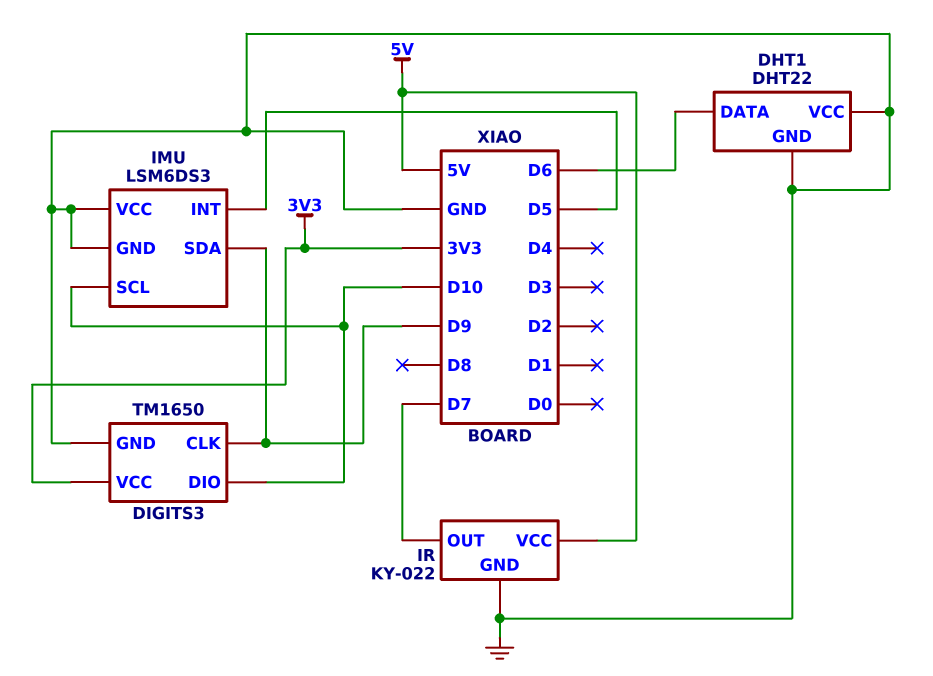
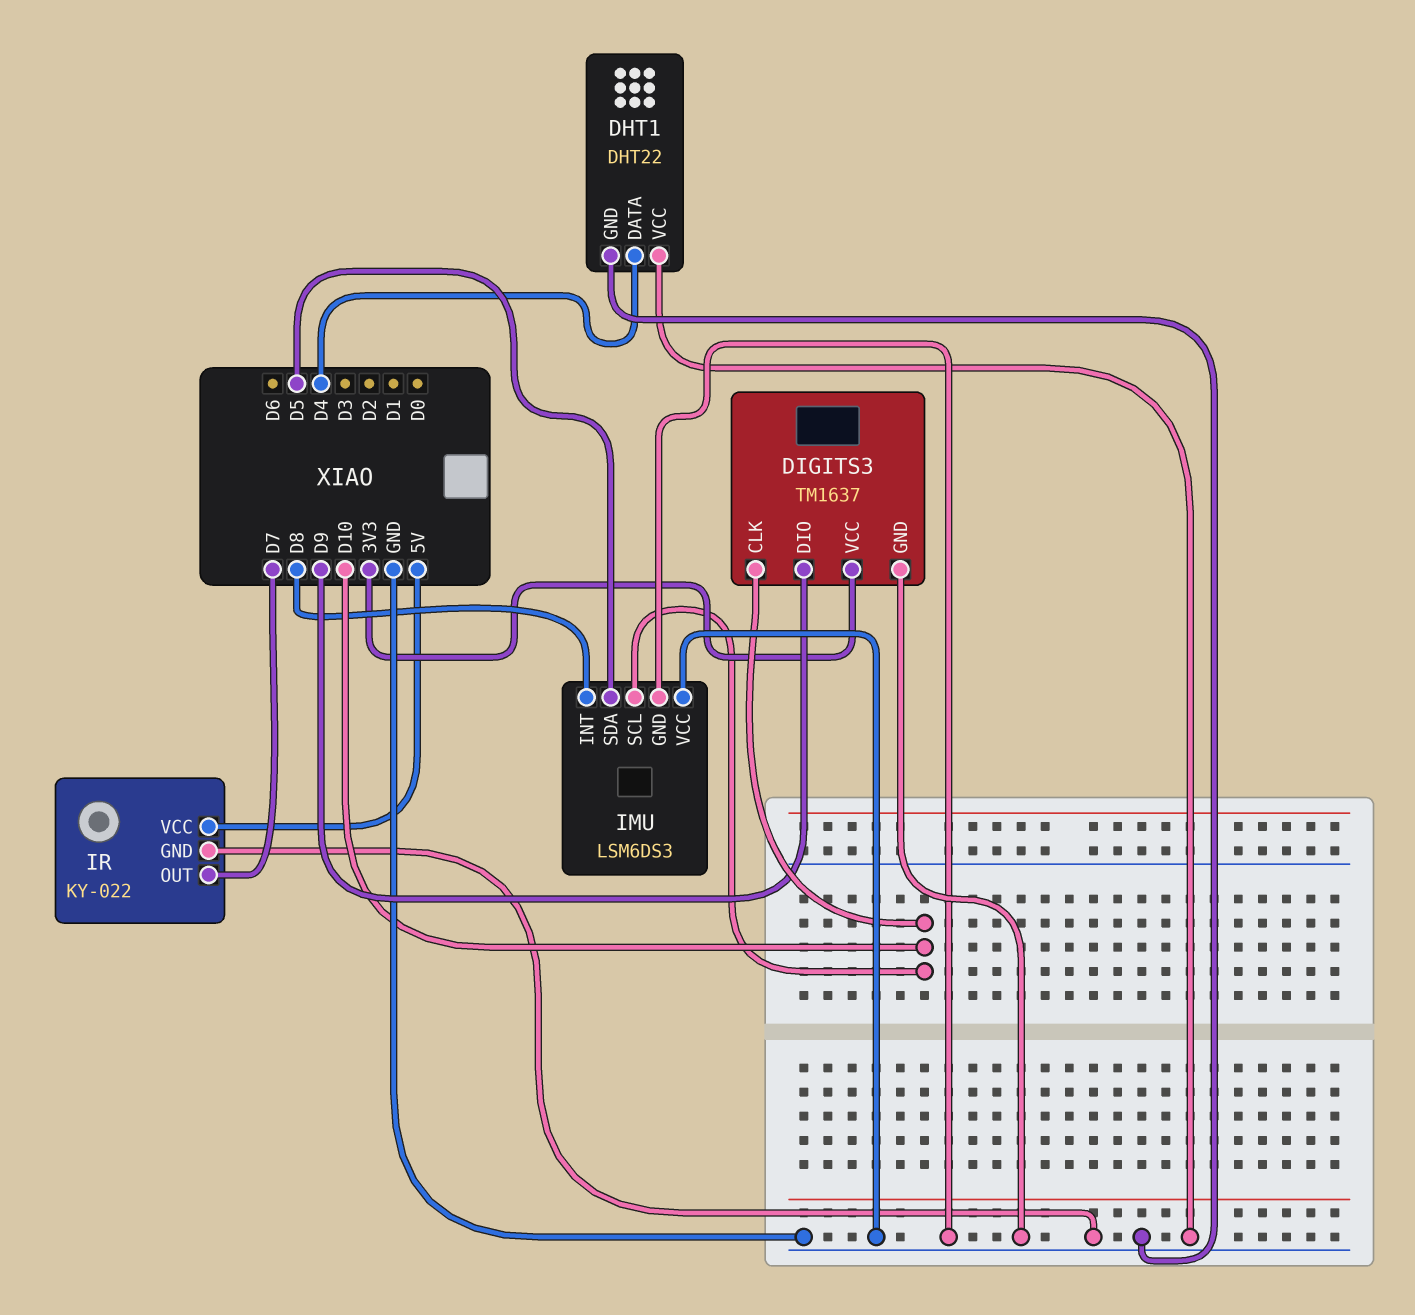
DHT1 pin DATA: D6 -> D4
DIGITS3: TM1650 -> TM1637
DIGITS3 pin CLK: D9 -> D10
DIGITS3 pin DIO: D10 -> D9
IMU pin INT: D5 -> D8
IMU pin SDA: D9 -> D5

